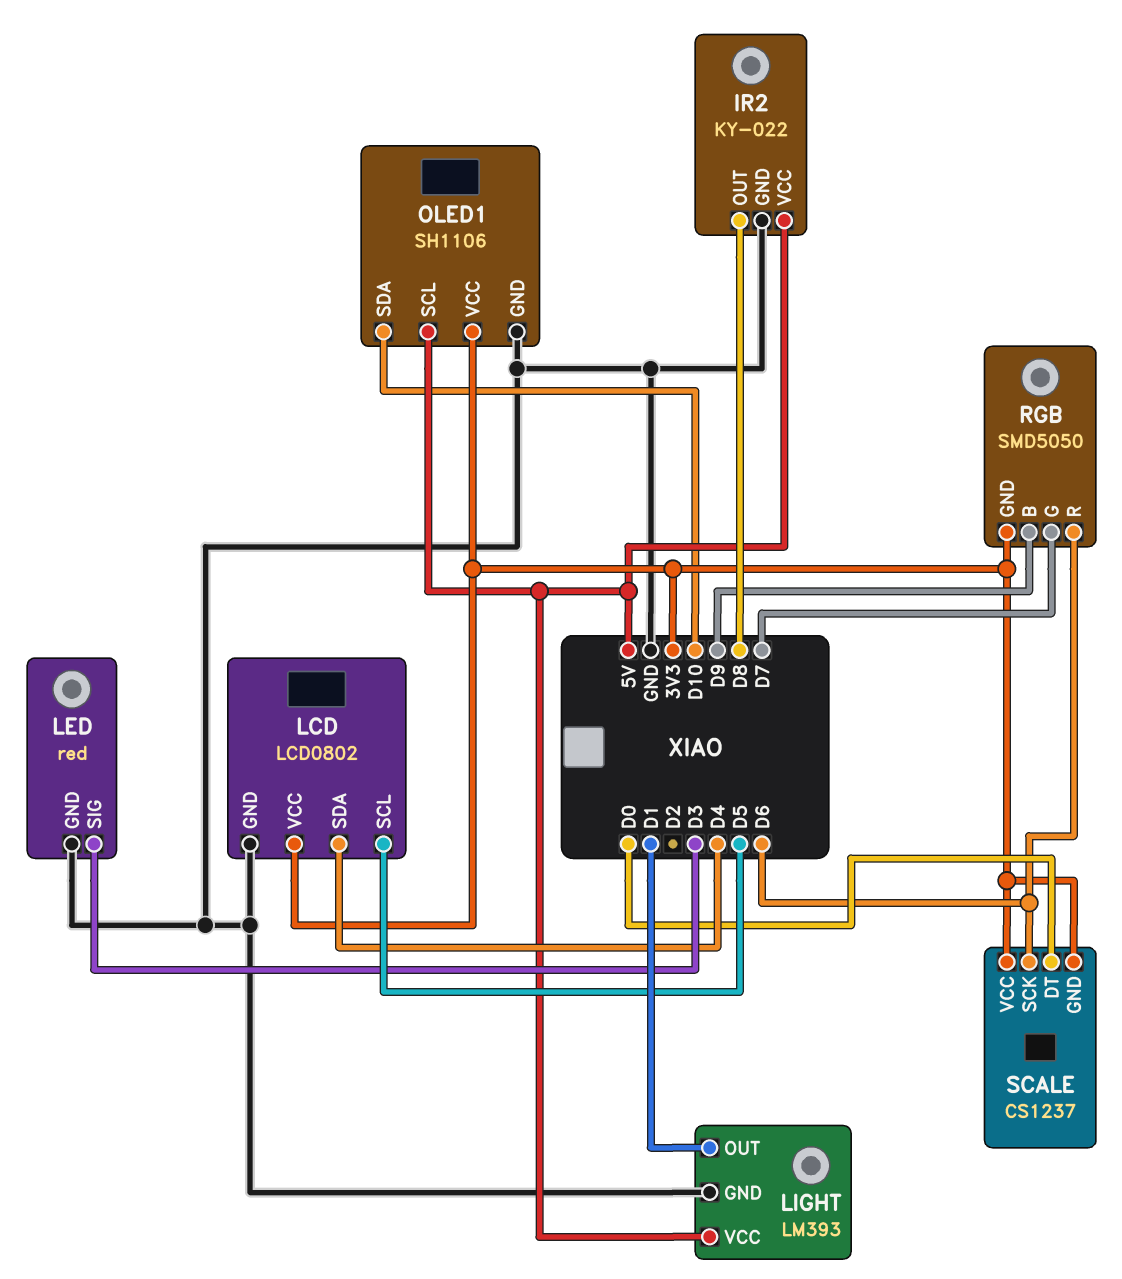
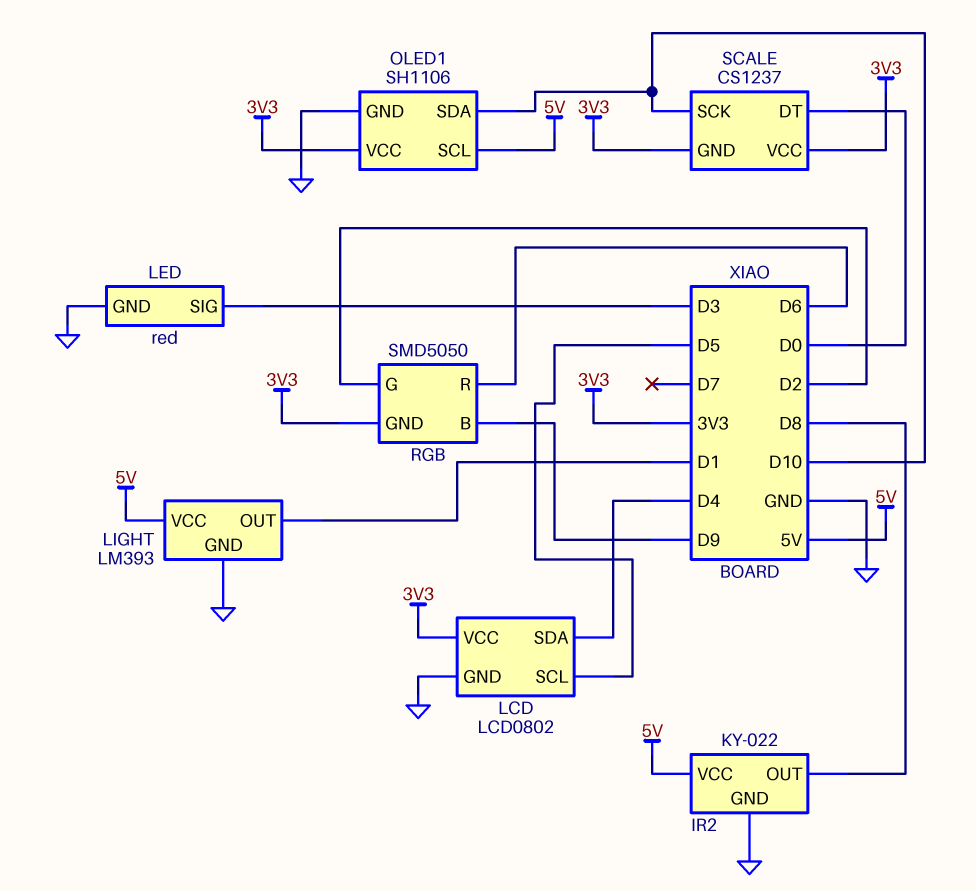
RGB pin G: D7 -> D2
SCALE pin SCK: D6 -> D10

